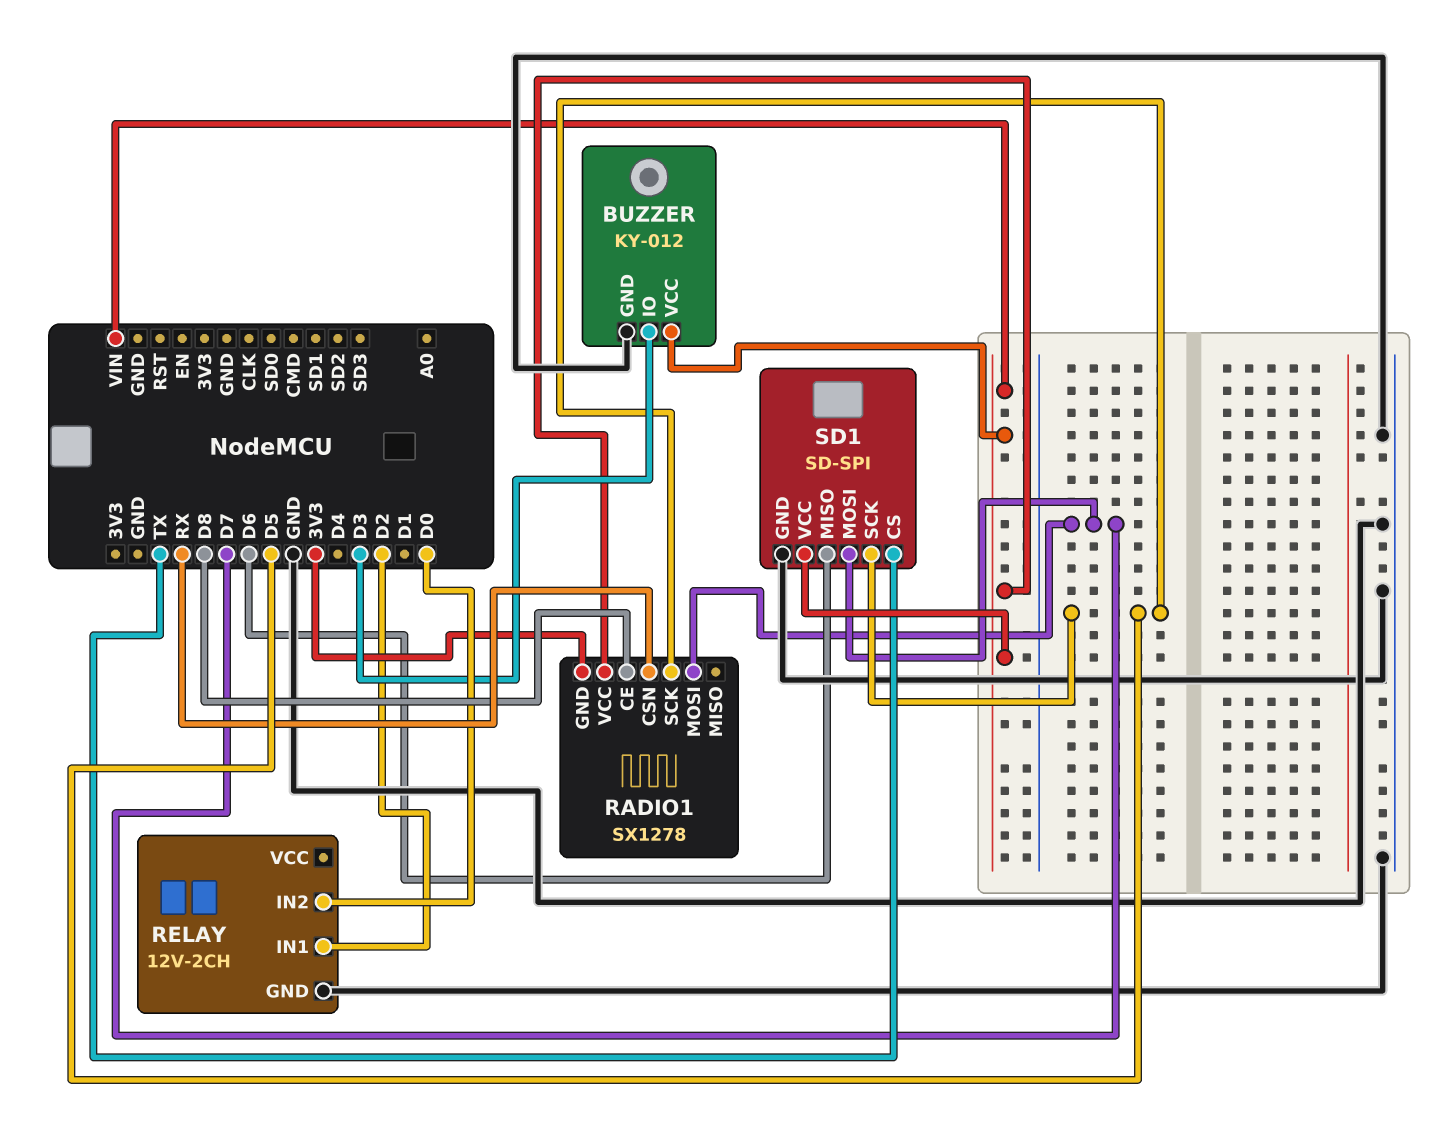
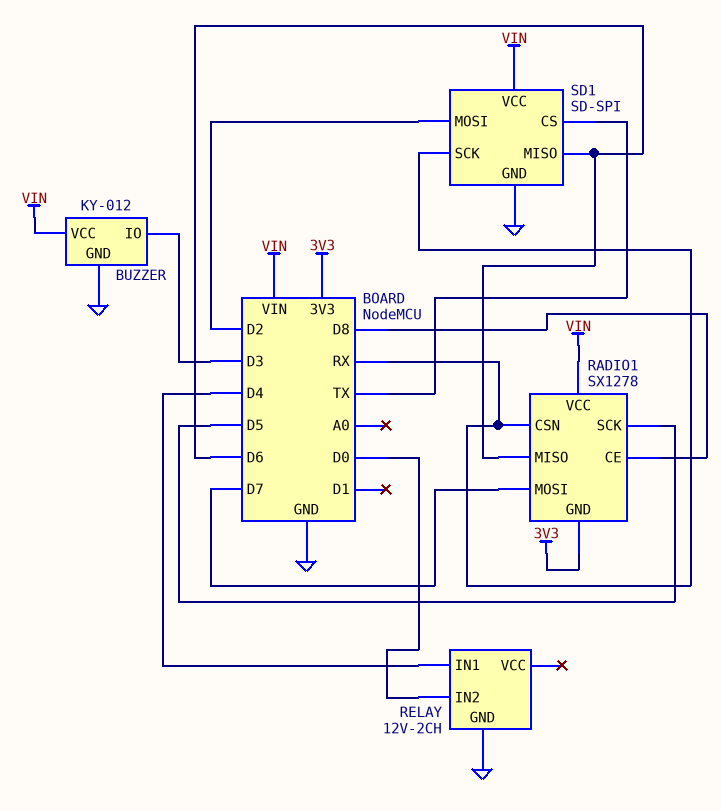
RADIO1 pin MISO: none -> D6
RELAY pin IN1: D2 -> D4
SD1 pin MOSI: D7 -> D2
SD1 pin SCK: D5 -> RX

